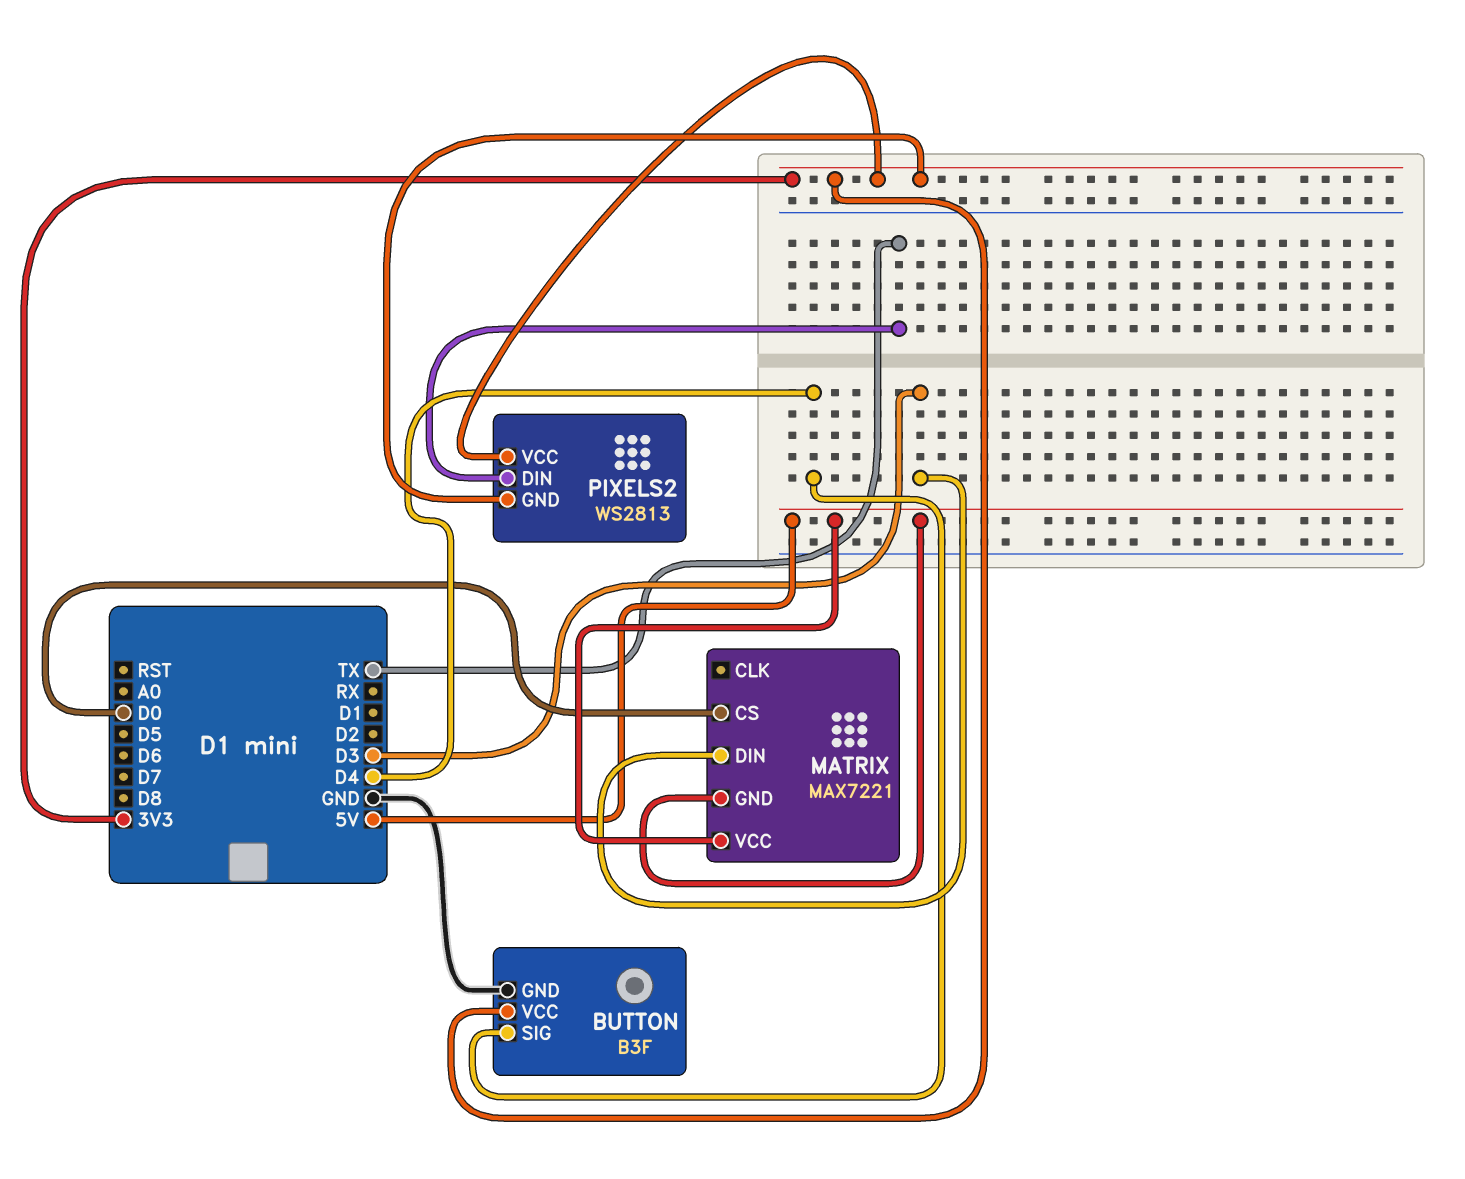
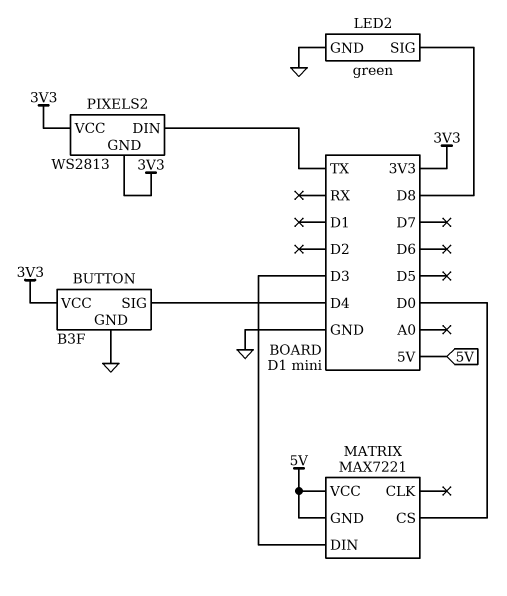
LED2: none -> green
LED2 pin GND: none -> GND
LED2 pin SIG: none -> D8

